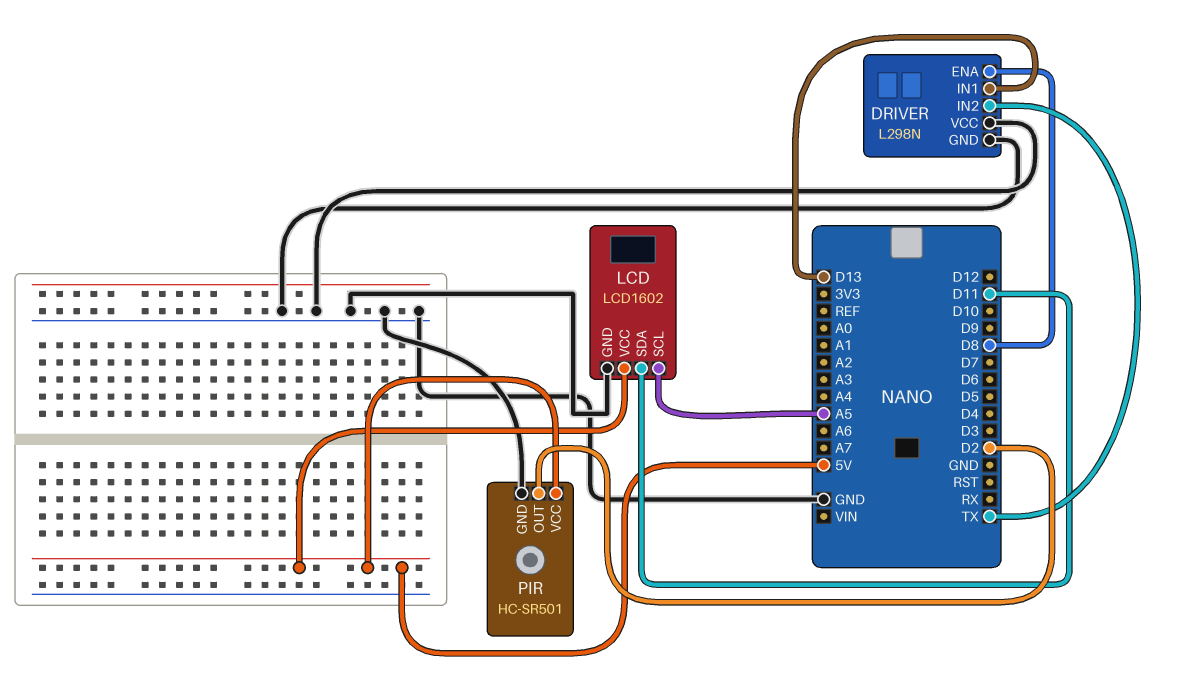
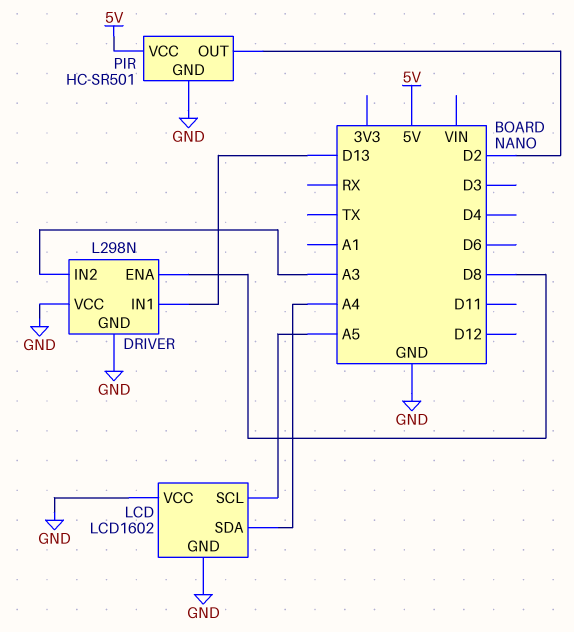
DRIVER pin IN2: TX -> A3
LCD pin SDA: D11 -> A4
LCD pin VCC: 5V -> GND

